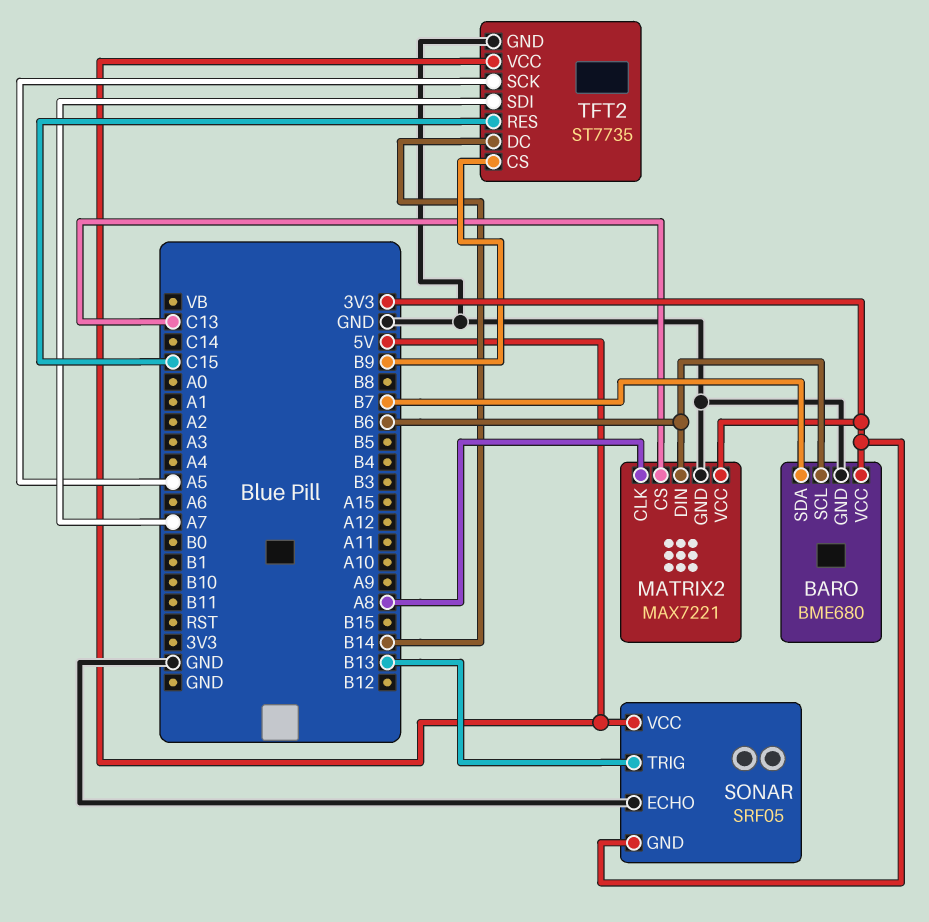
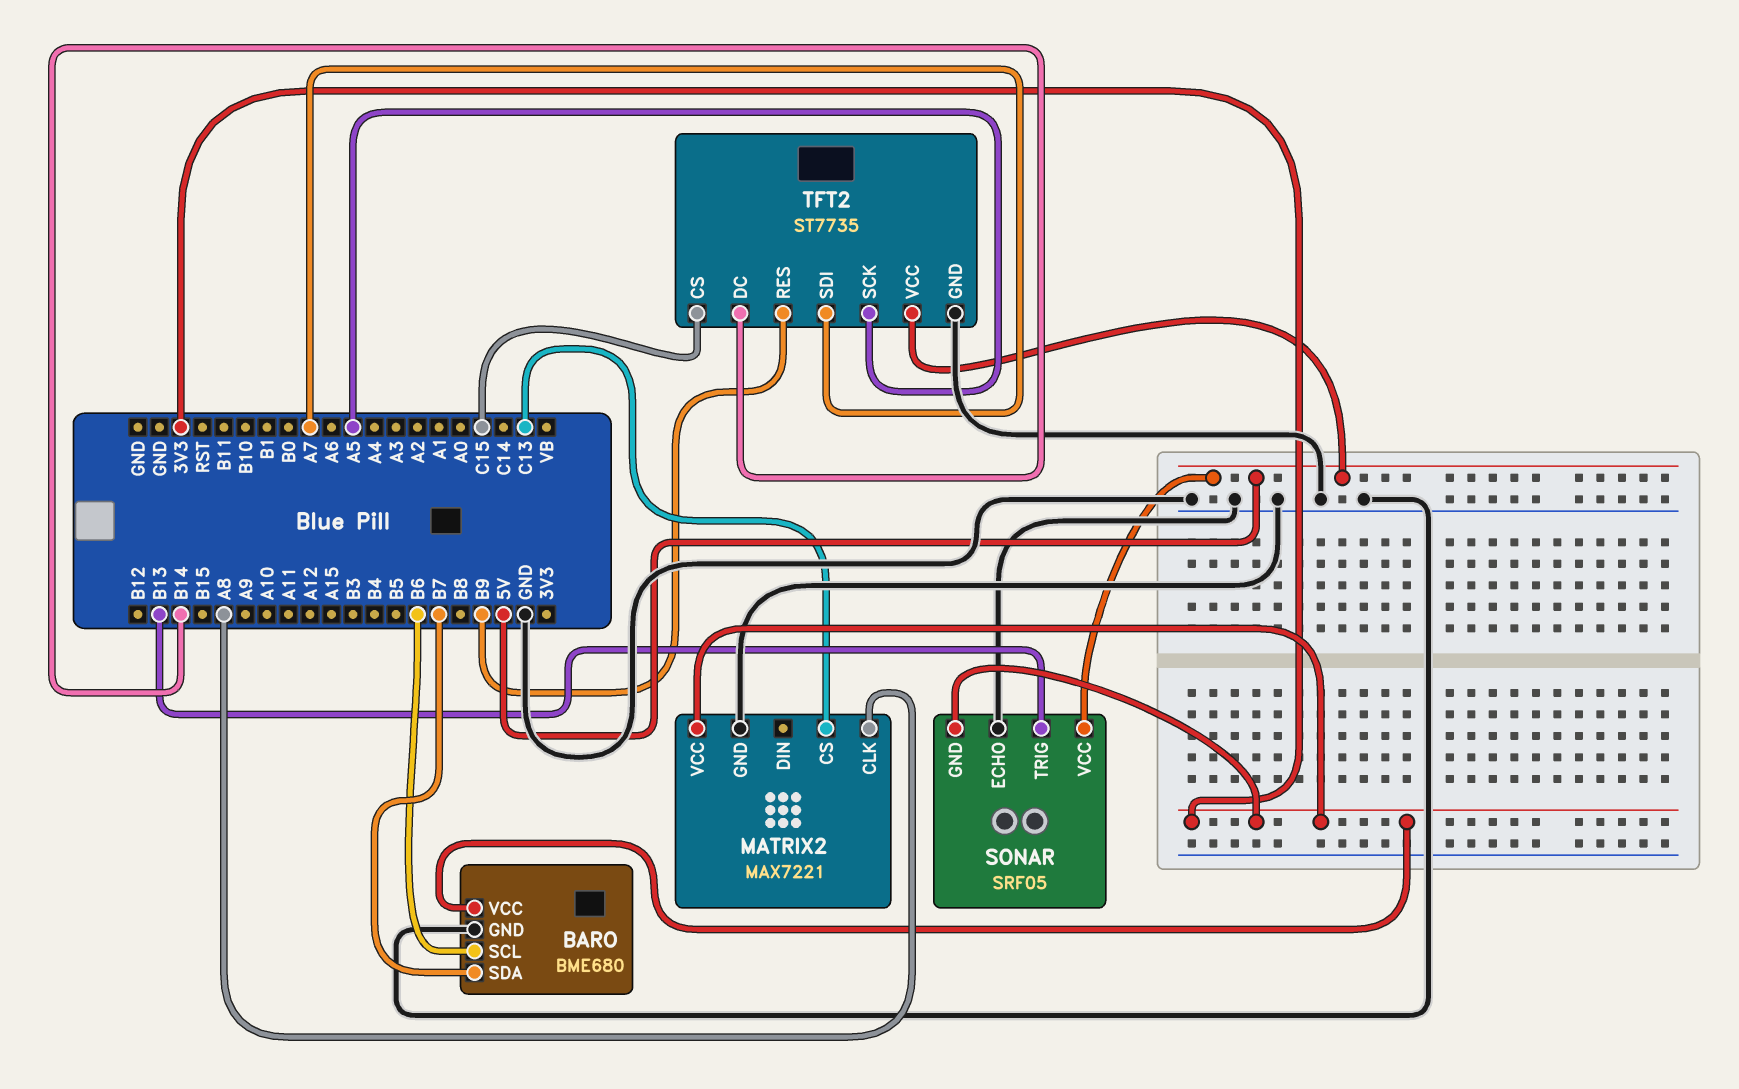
MATRIX2 pin DIN: B6 -> none
TFT2 pin CS: B9 -> C15
TFT2 pin RES: C15 -> B9

